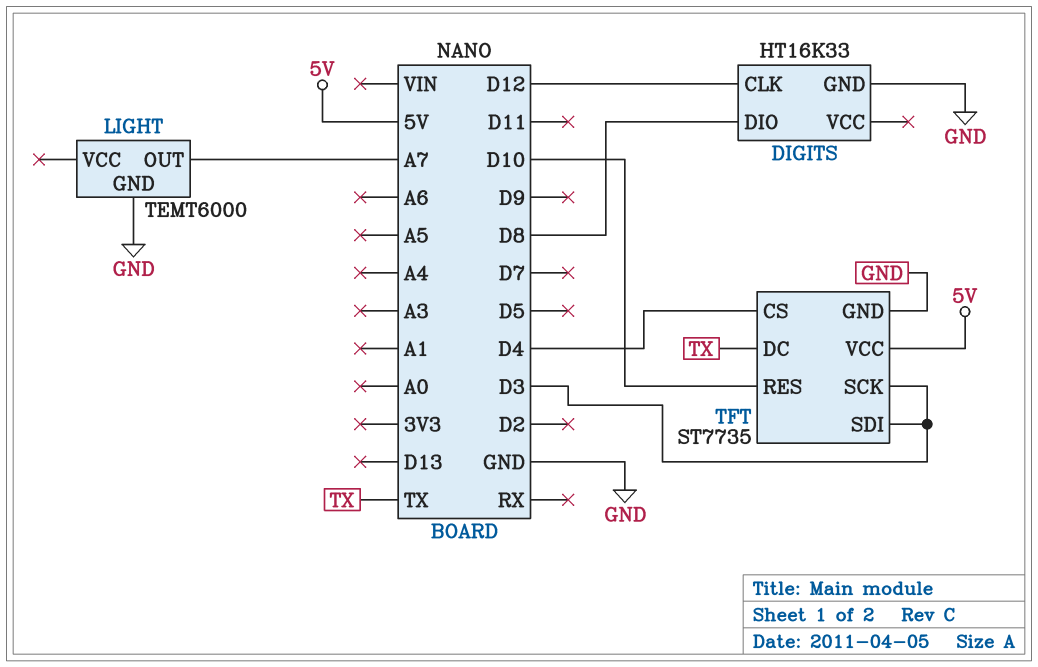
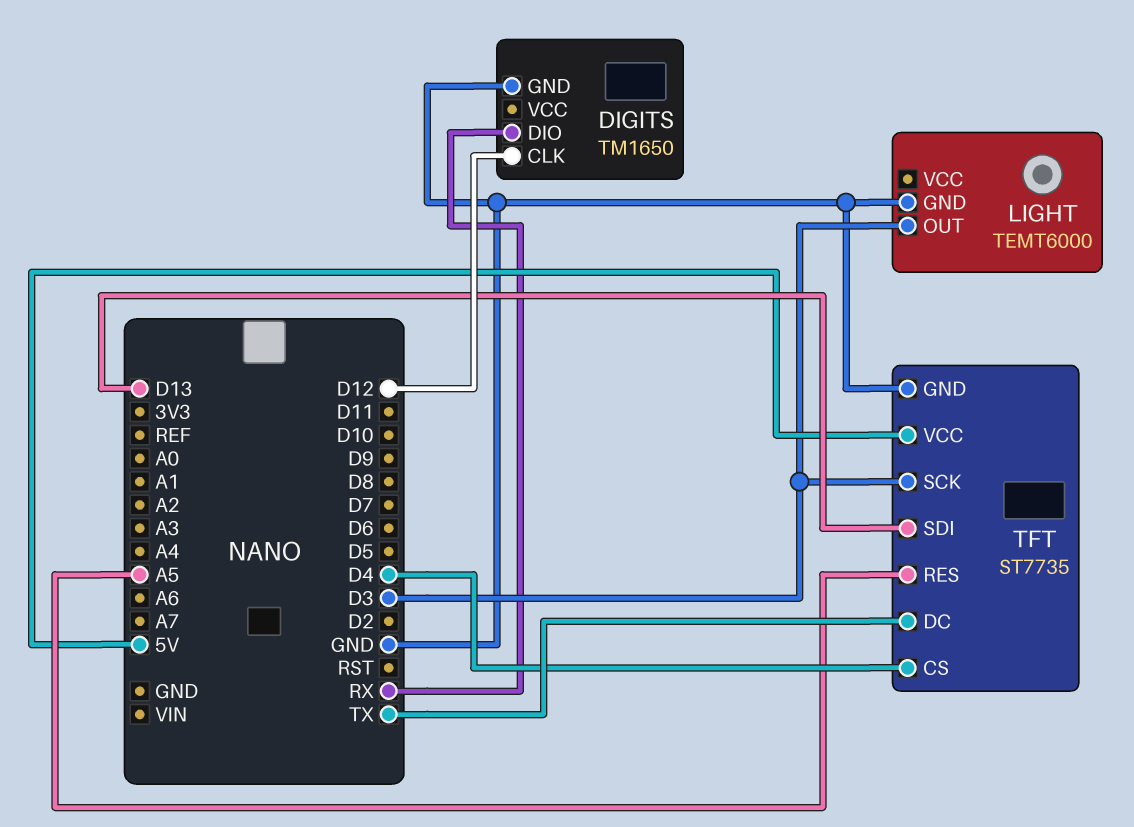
DIGITS: HT16K33 -> TM1650
DIGITS pin DIO: D8 -> RX
LIGHT pin OUT: A7 -> D3
TFT pin RES: D10 -> A5
TFT pin SDI: D3 -> D13

